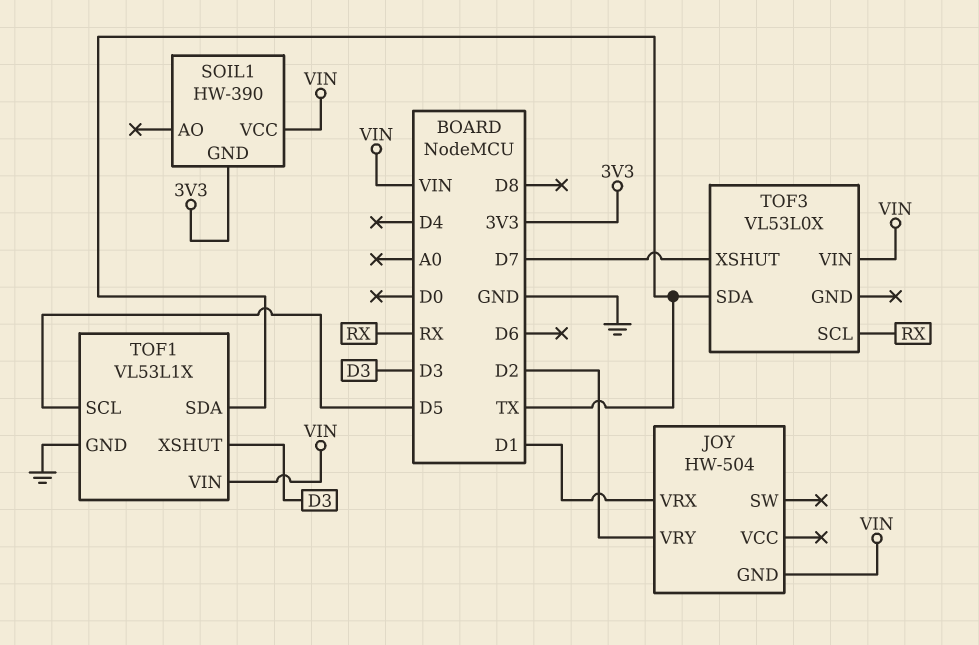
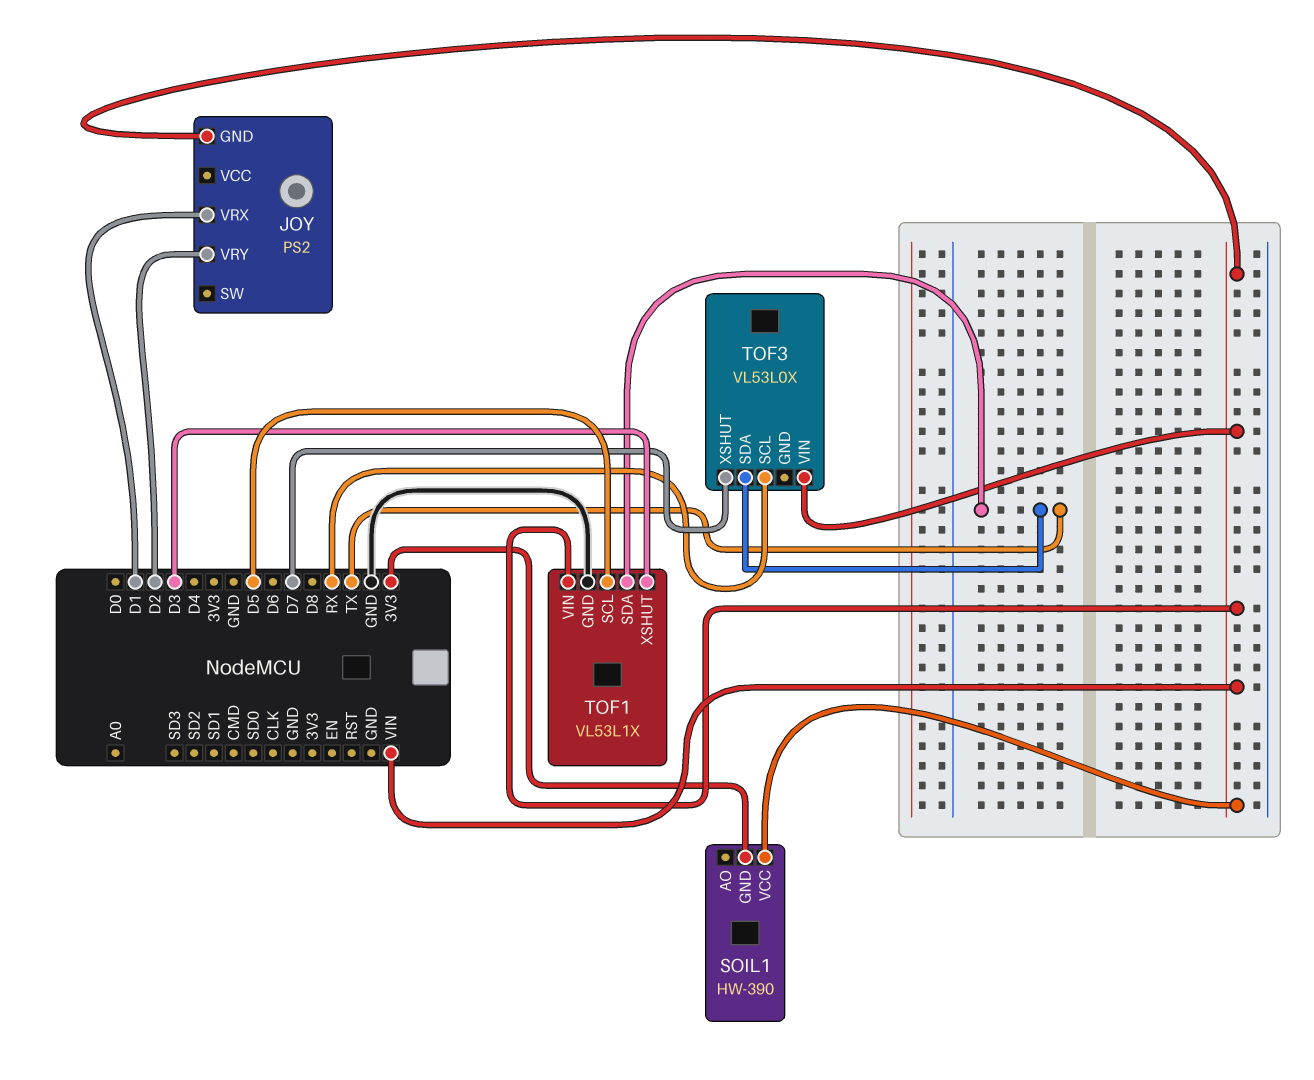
JOY: HW-504 -> PS2

